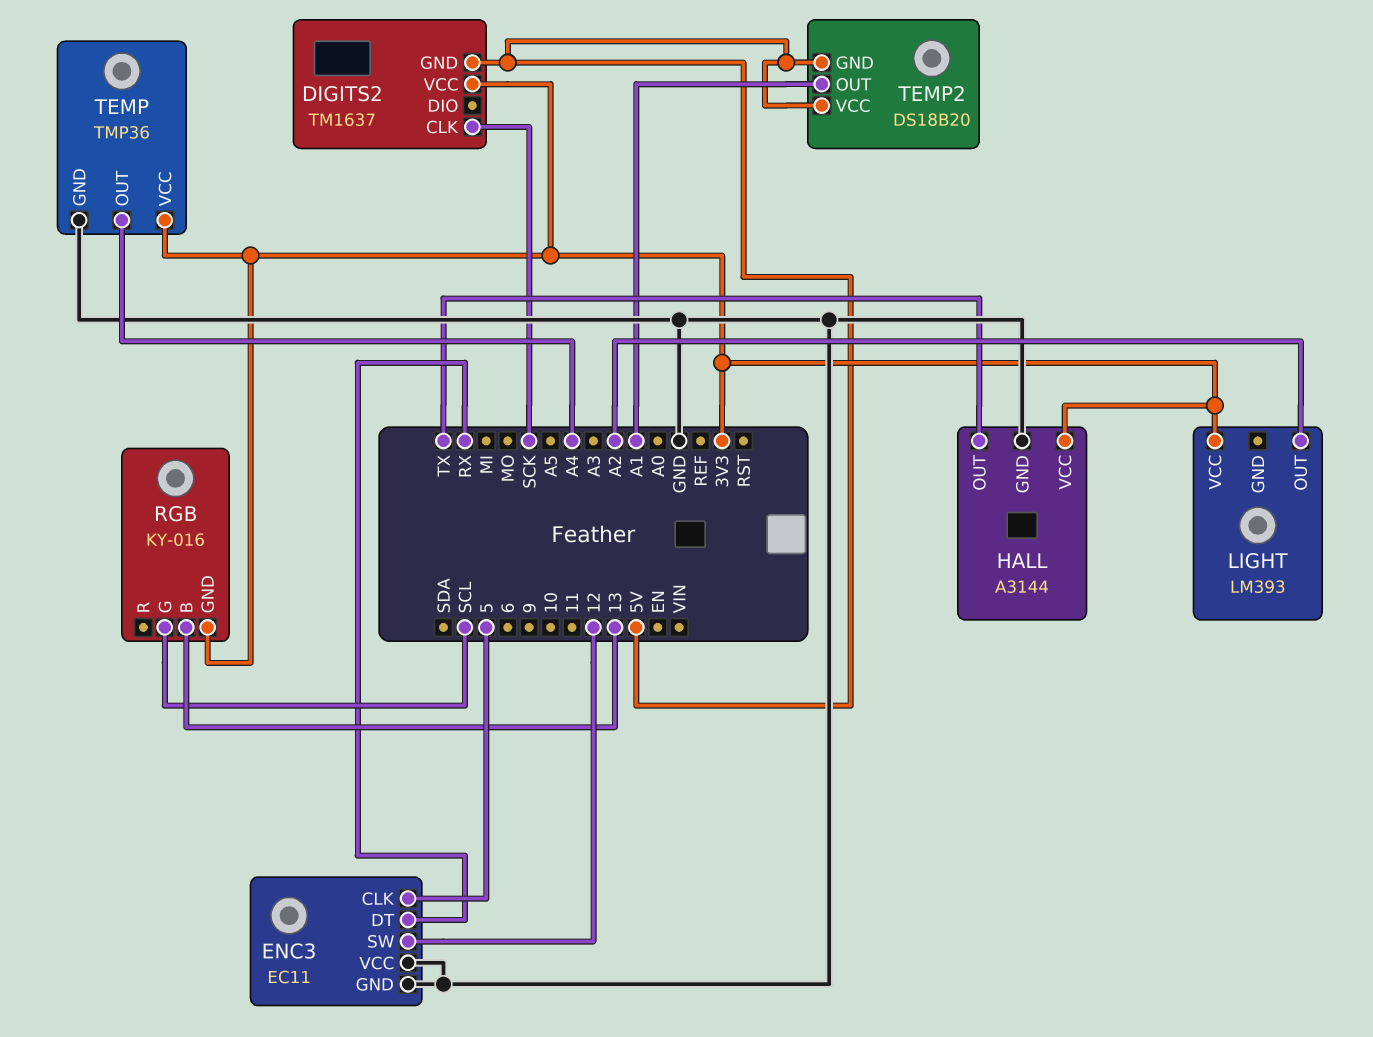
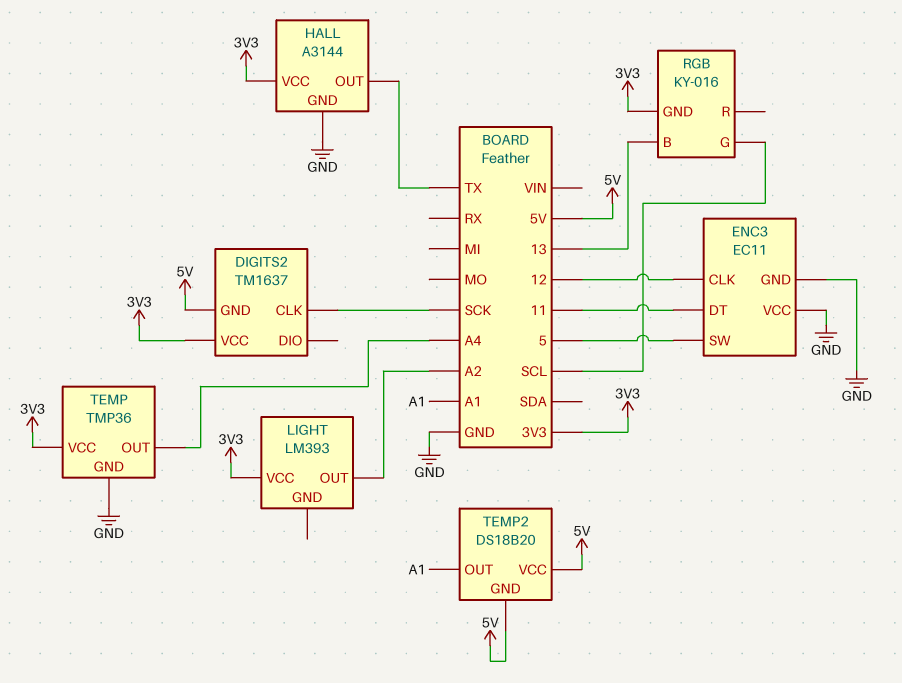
ENC3 pin CLK: 5 -> 12
ENC3 pin DT: RX -> 11
ENC3 pin SW: 12 -> 5

